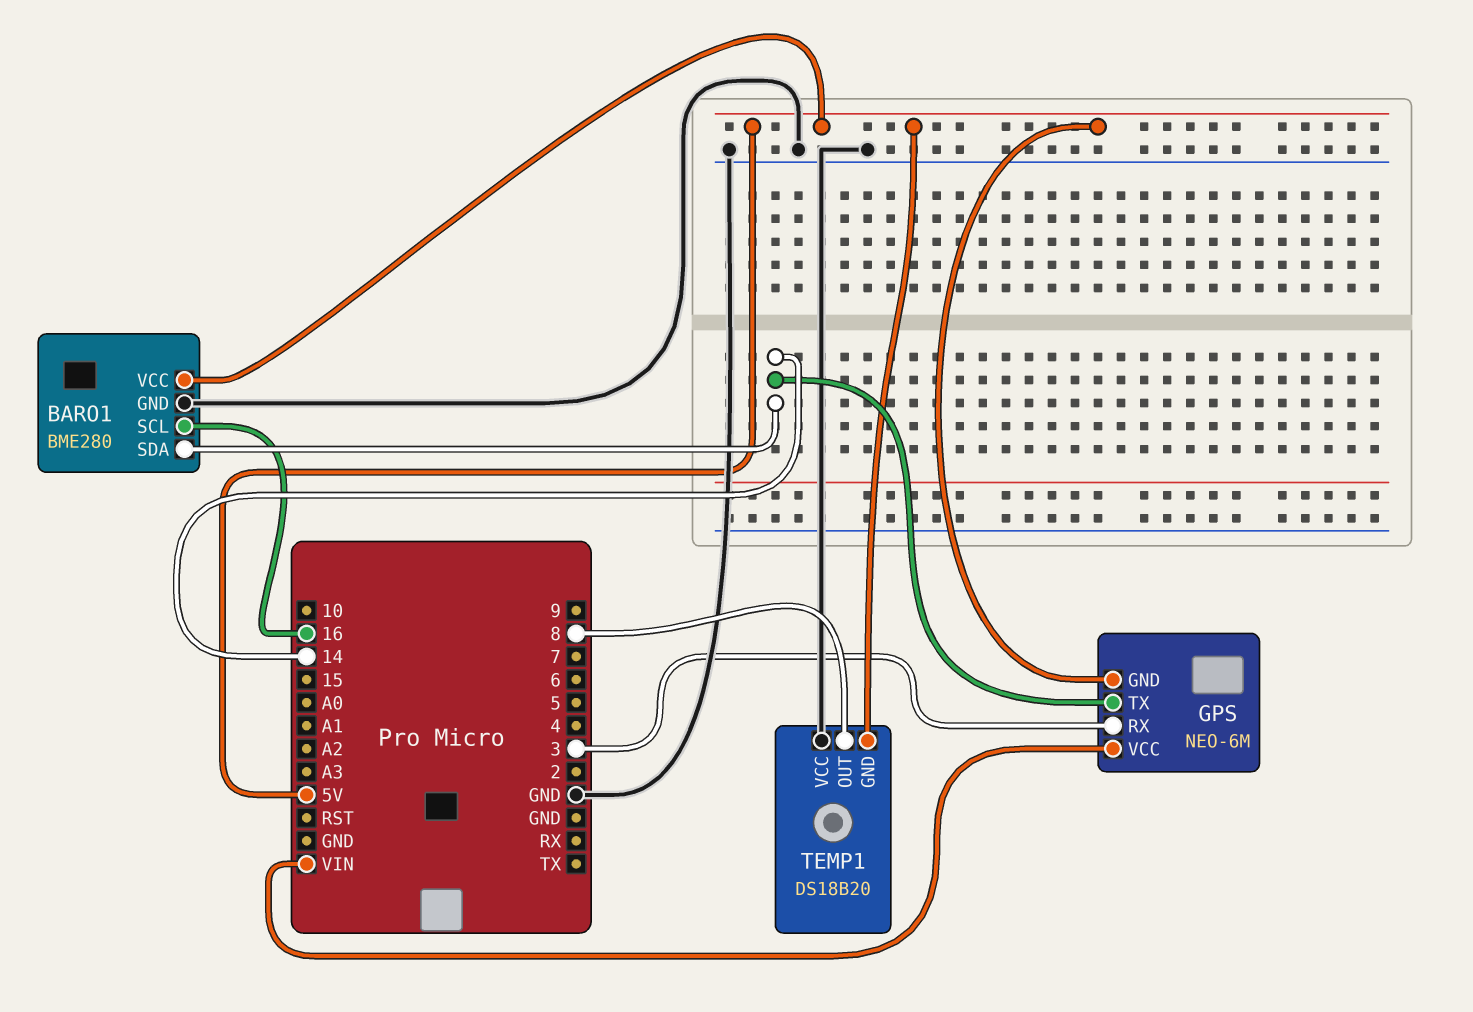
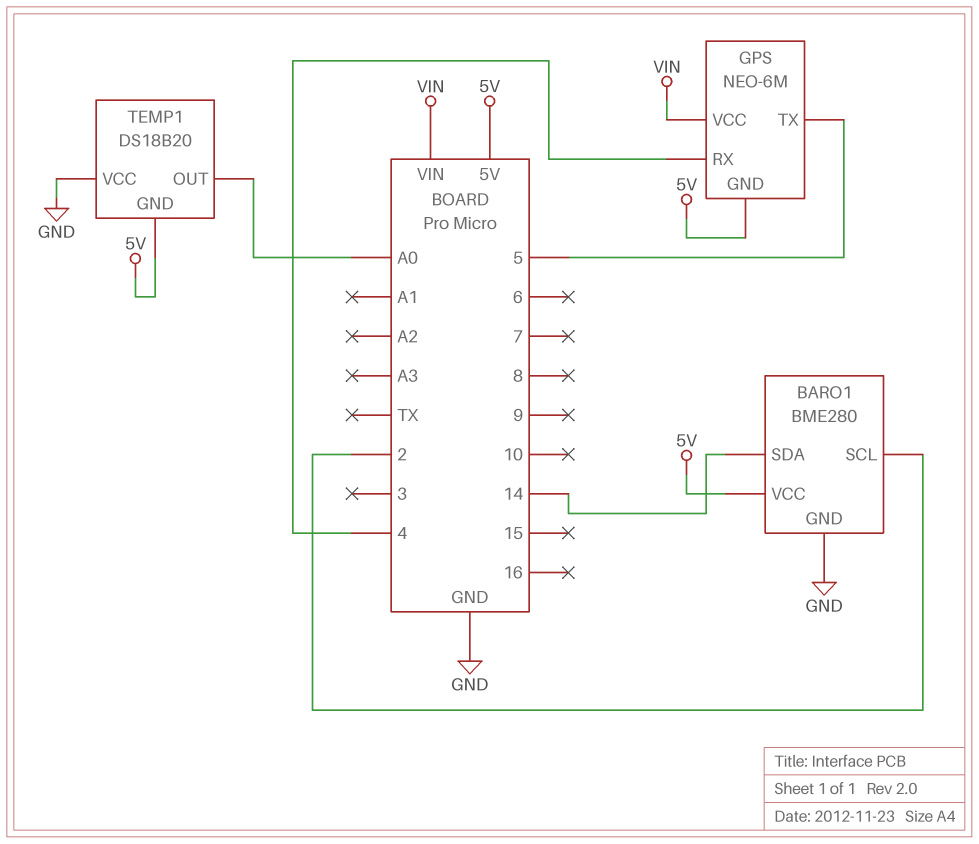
BARO1 pin SCL: 16 -> 2
GPS pin RX: 3 -> 4
GPS pin TX: 14 -> 5
TEMP1 pin OUT: 8 -> A0

